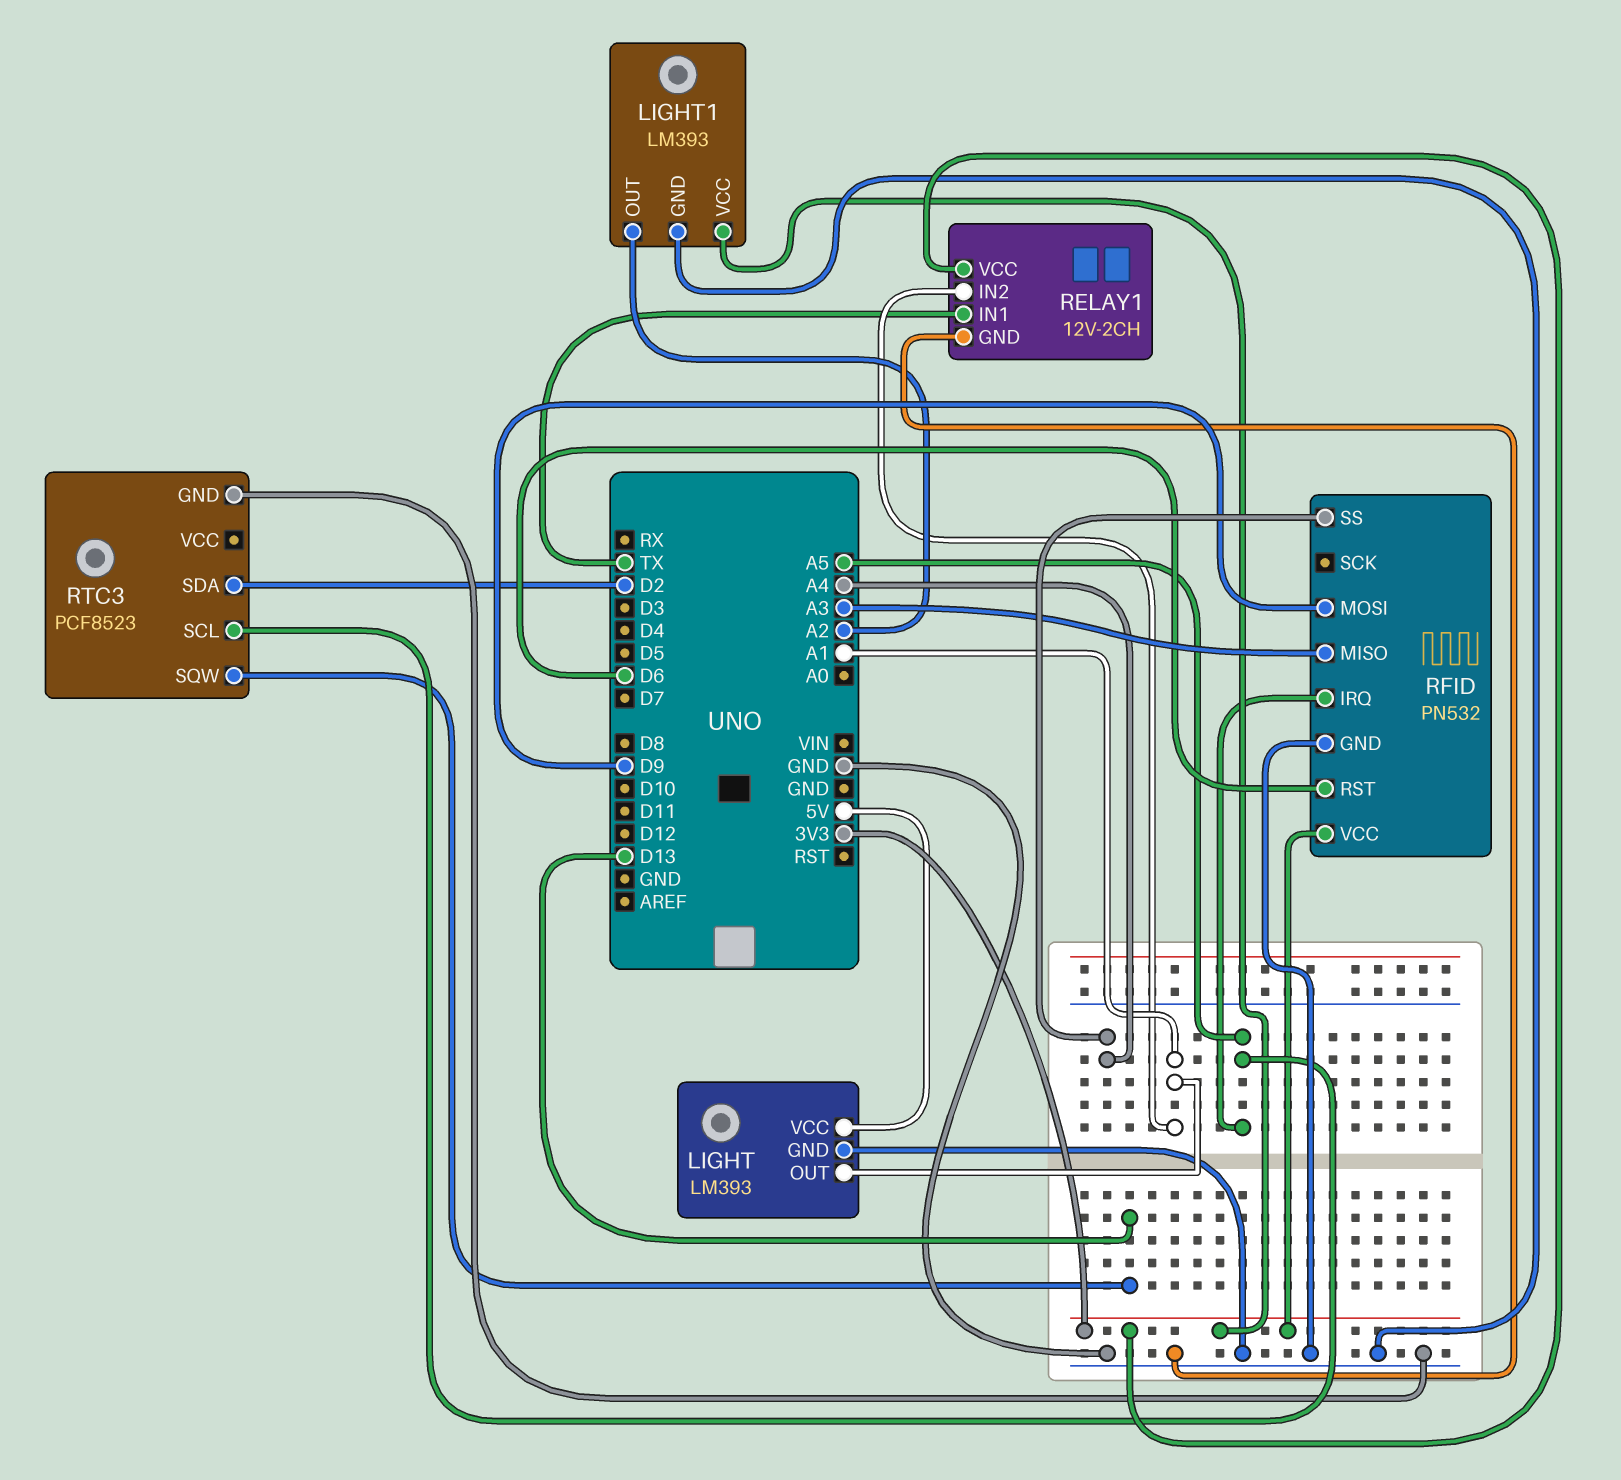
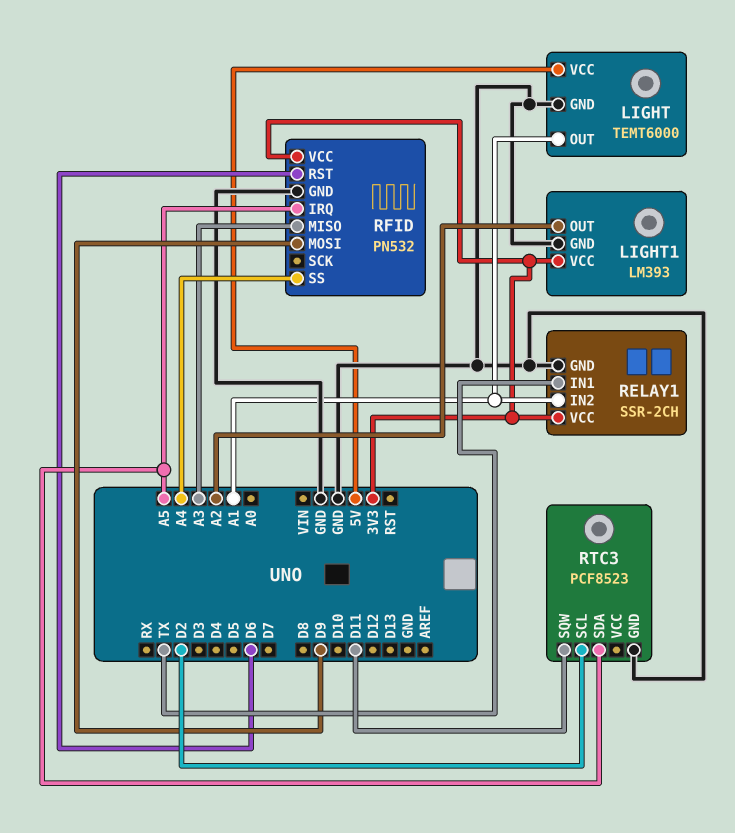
LIGHT: LM393 -> TEMT6000
RELAY1: 12V-2CH -> SSR-2CH
RTC3 pin SCL: A5 -> D2
RTC3 pin SDA: D2 -> A5
RTC3 pin SQW: D13 -> D11

